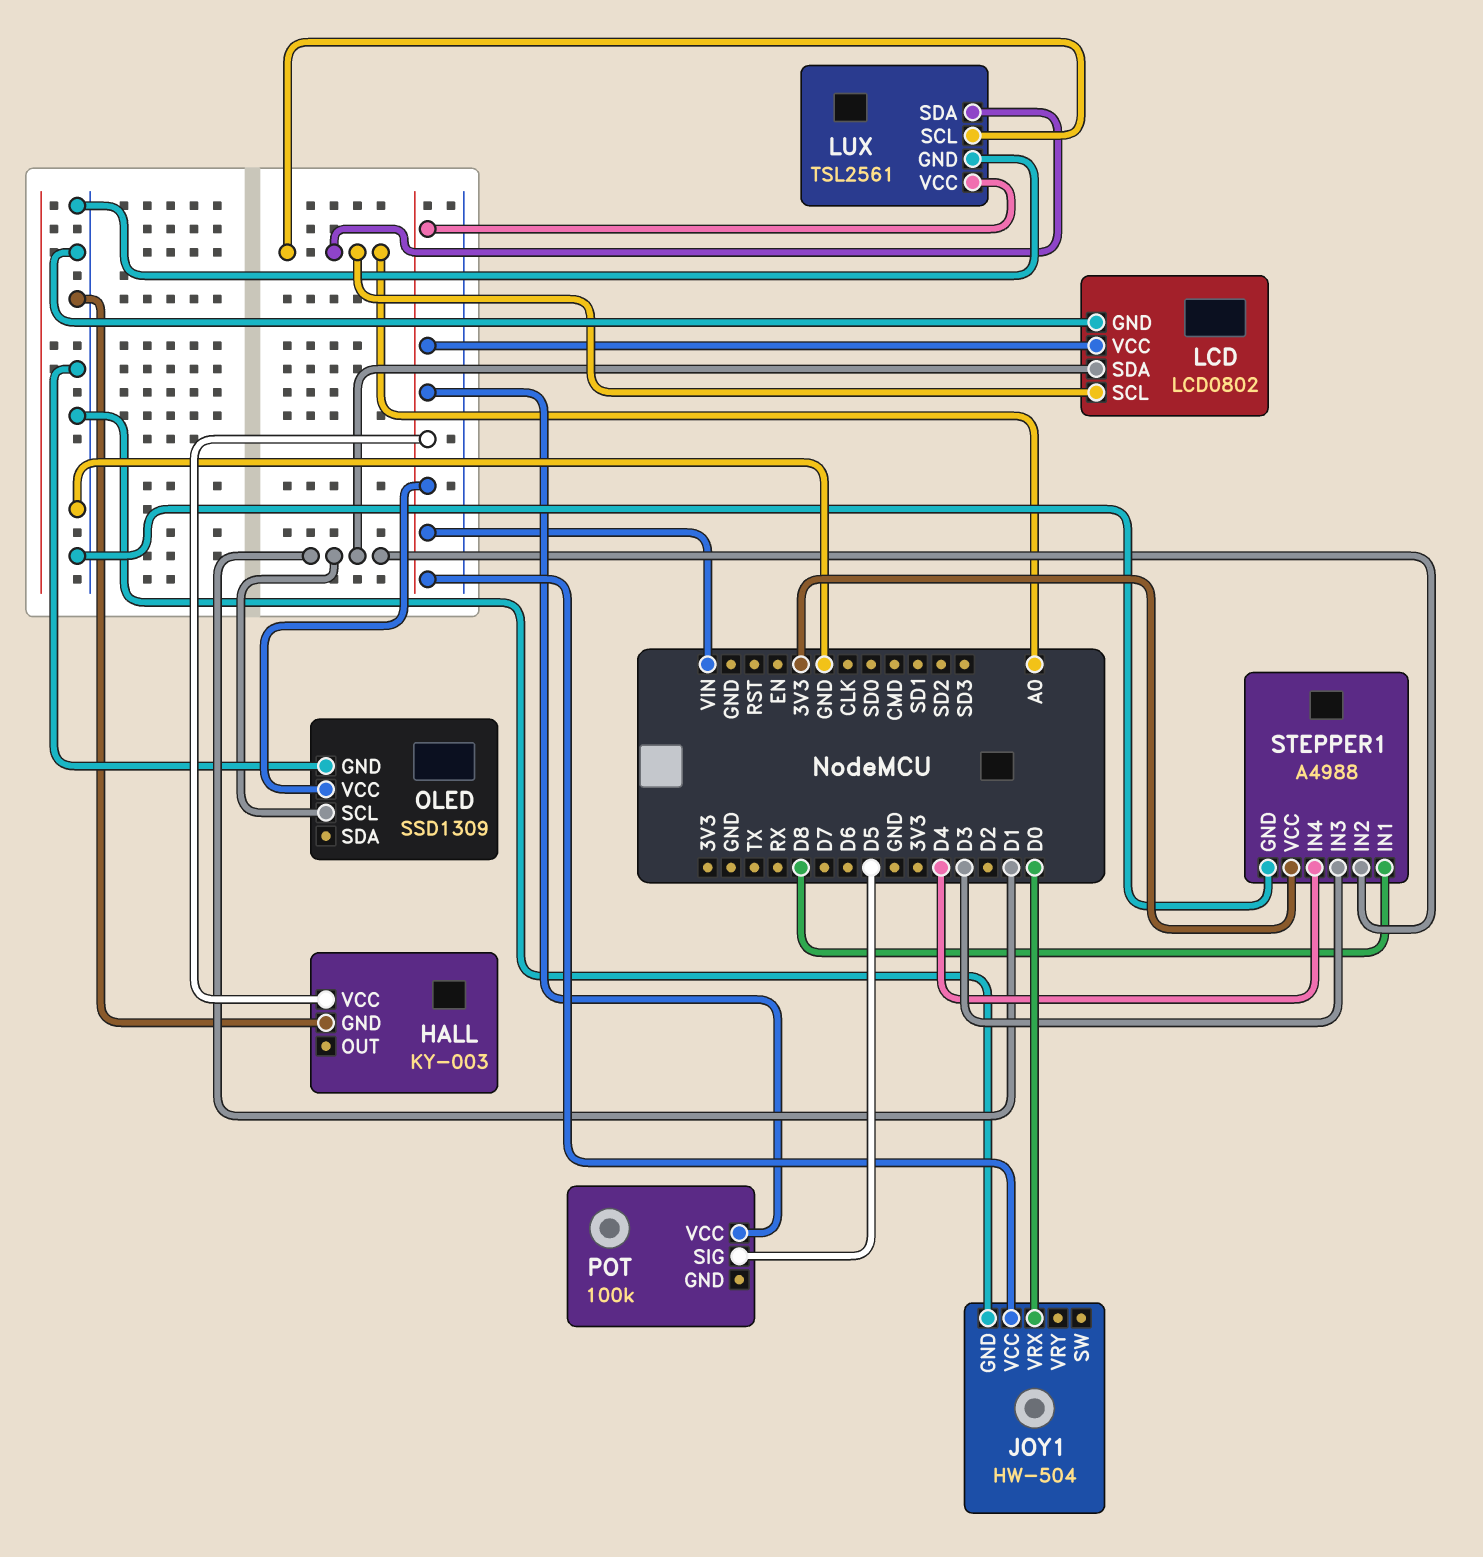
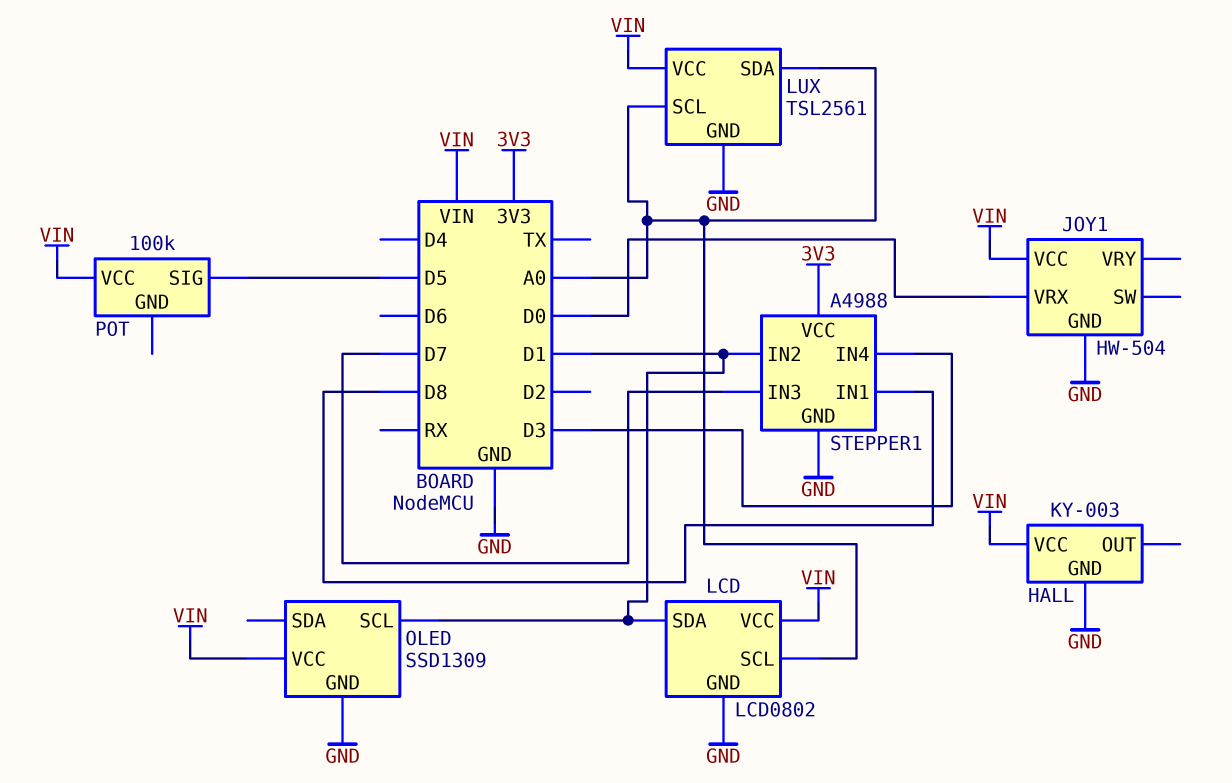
STEPPER1 pin IN3: D3 -> D7
STEPPER1 pin IN4: D4 -> D3

